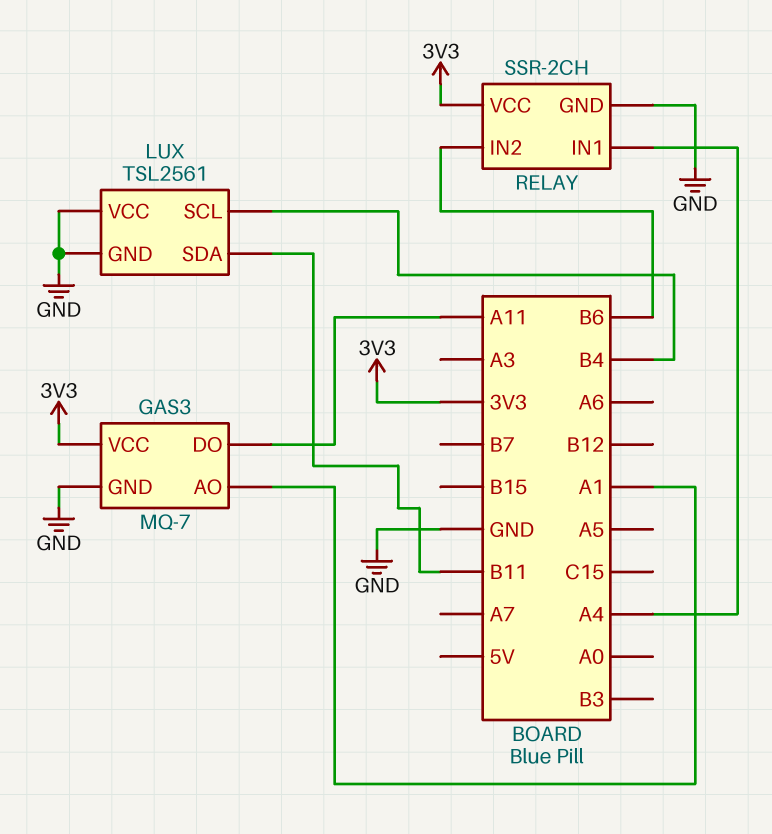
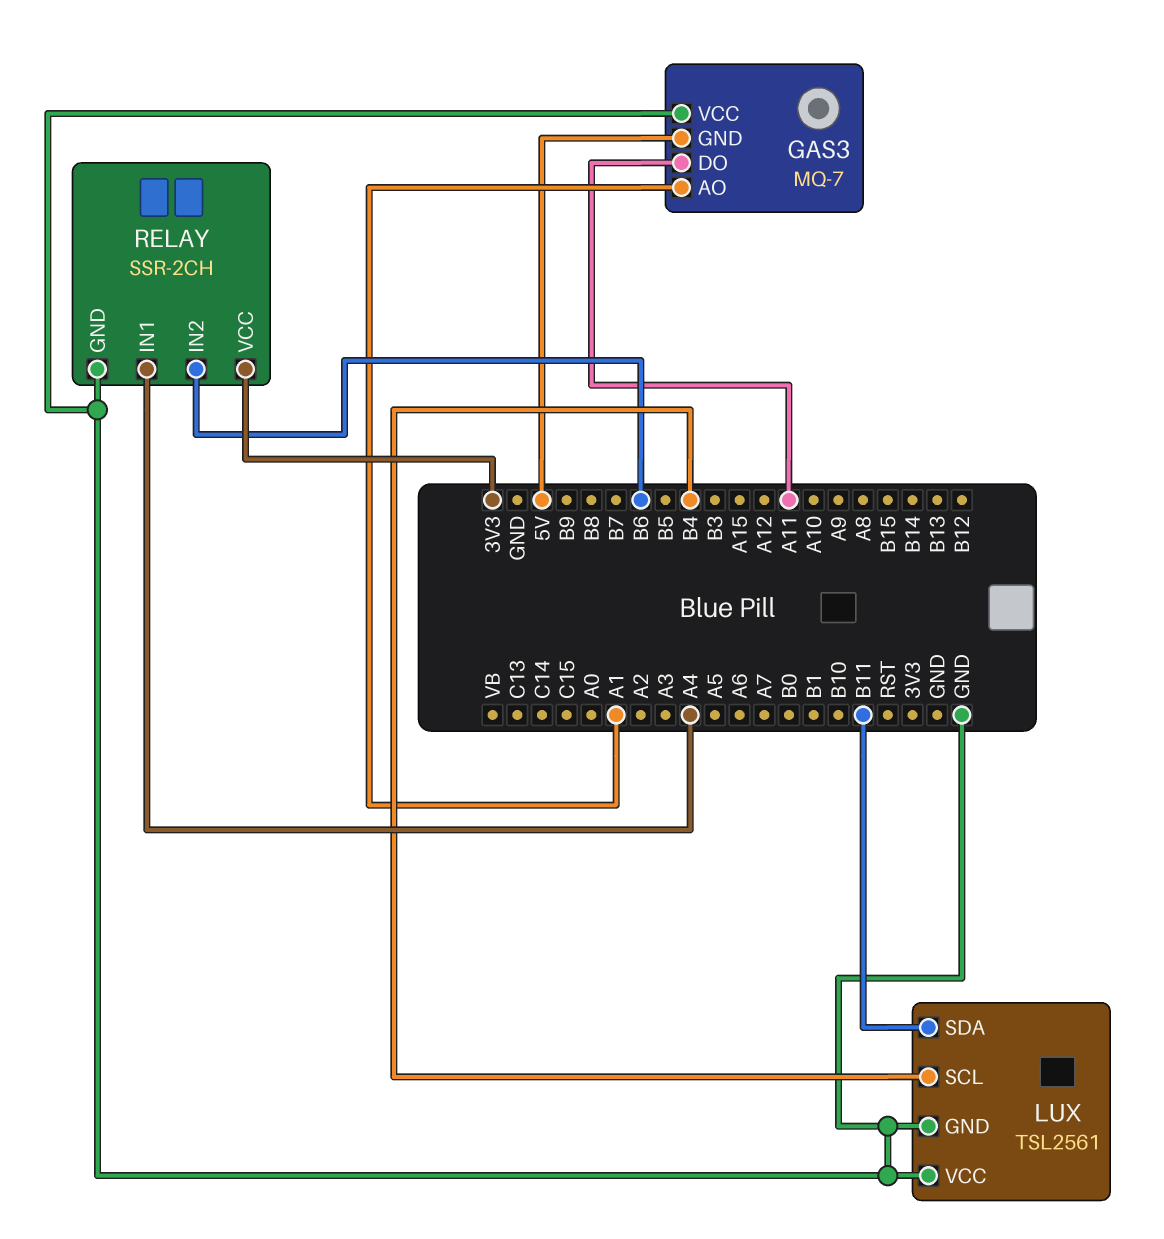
GAS3 pin GND: GND -> 5V
GAS3 pin VCC: 3V3 -> GND

